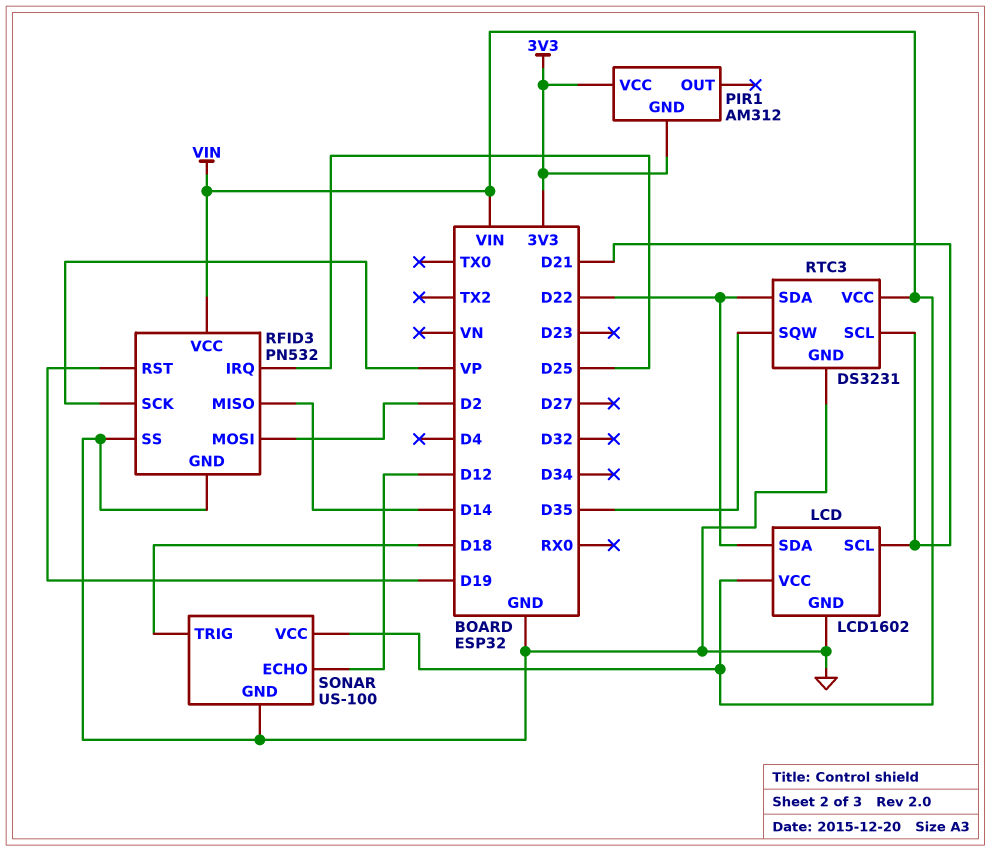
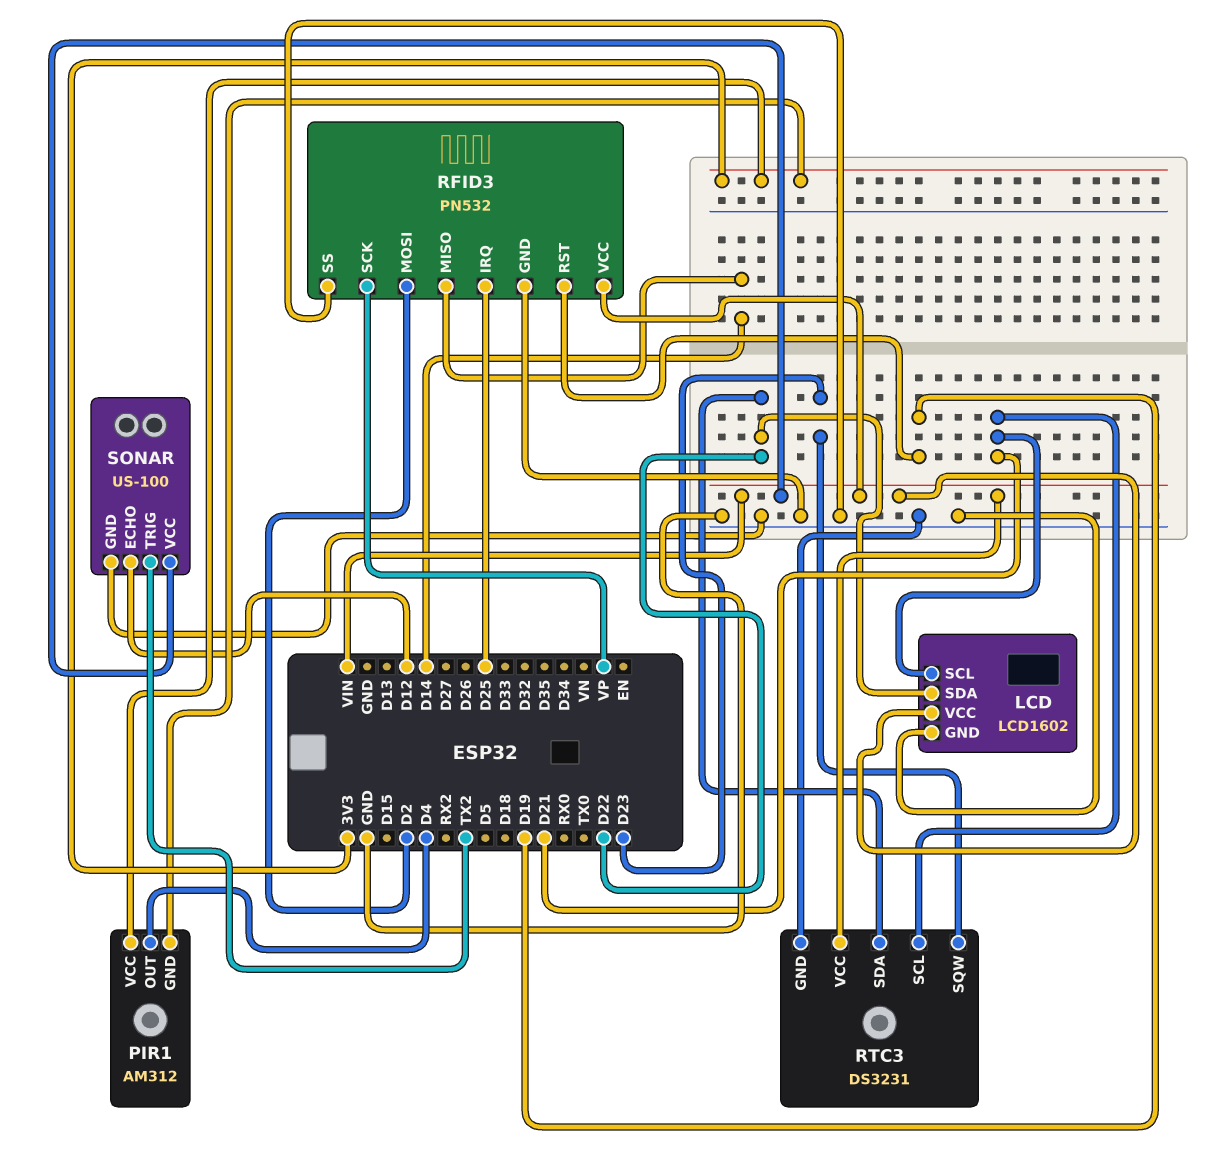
PIR1 pin OUT: none -> D4
RTC3 pin SQW: D35 -> D23
SONAR pin TRIG: D18 -> TX2

